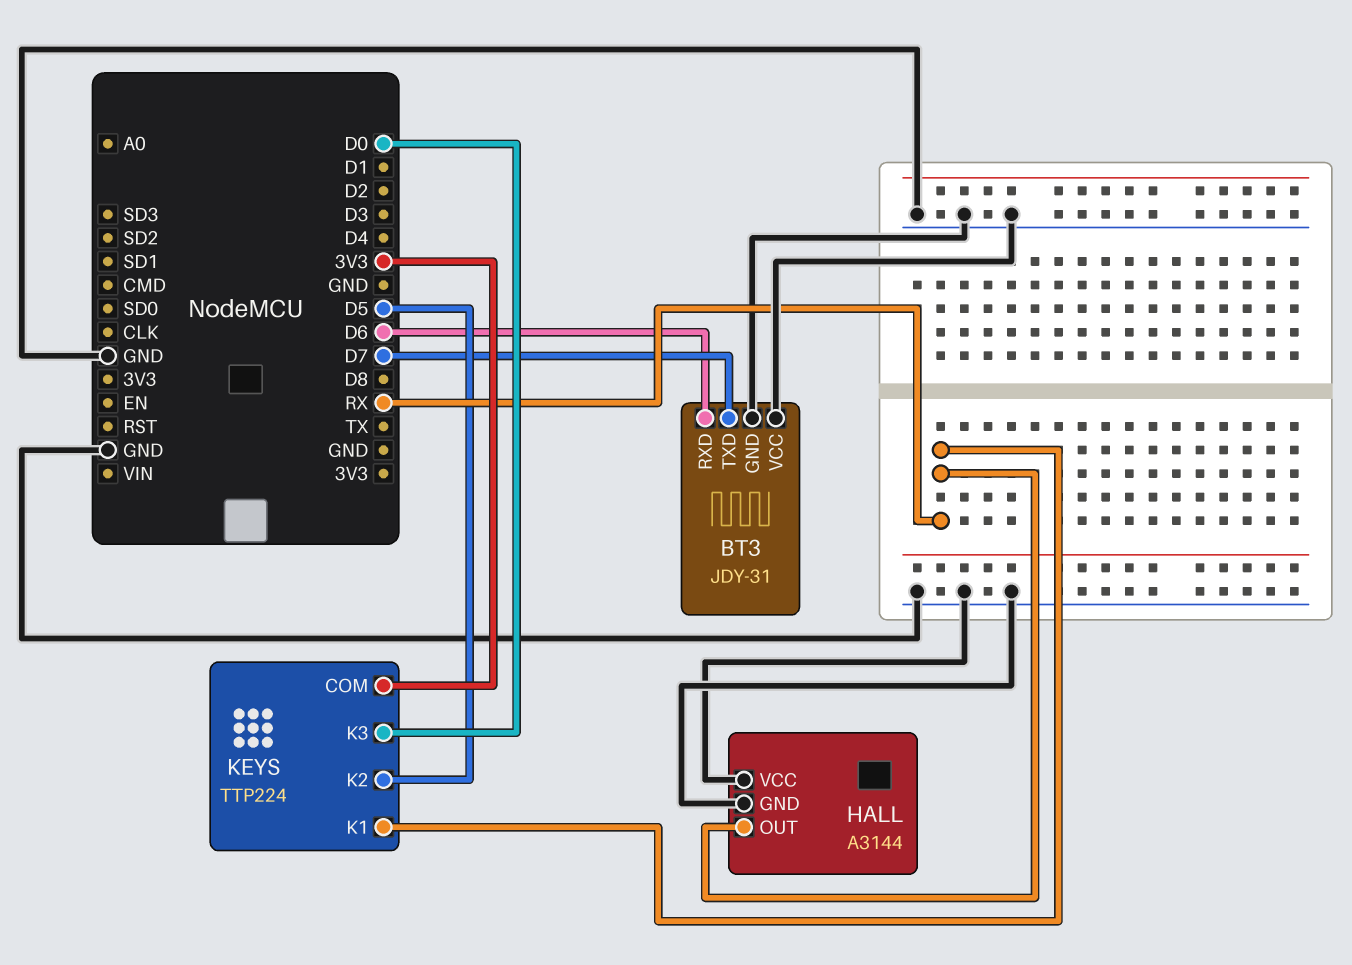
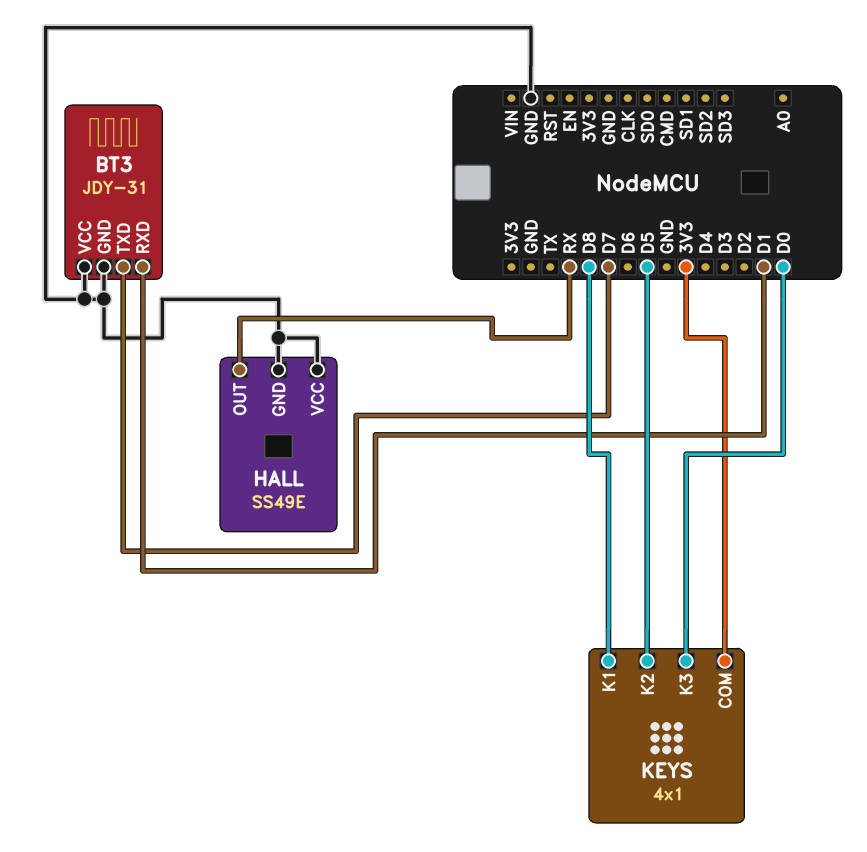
BT3 pin RXD: D6 -> D1
HALL: A3144 -> SS49E
KEYS: TTP224 -> 4x1
KEYS pin K1: RX -> D8

